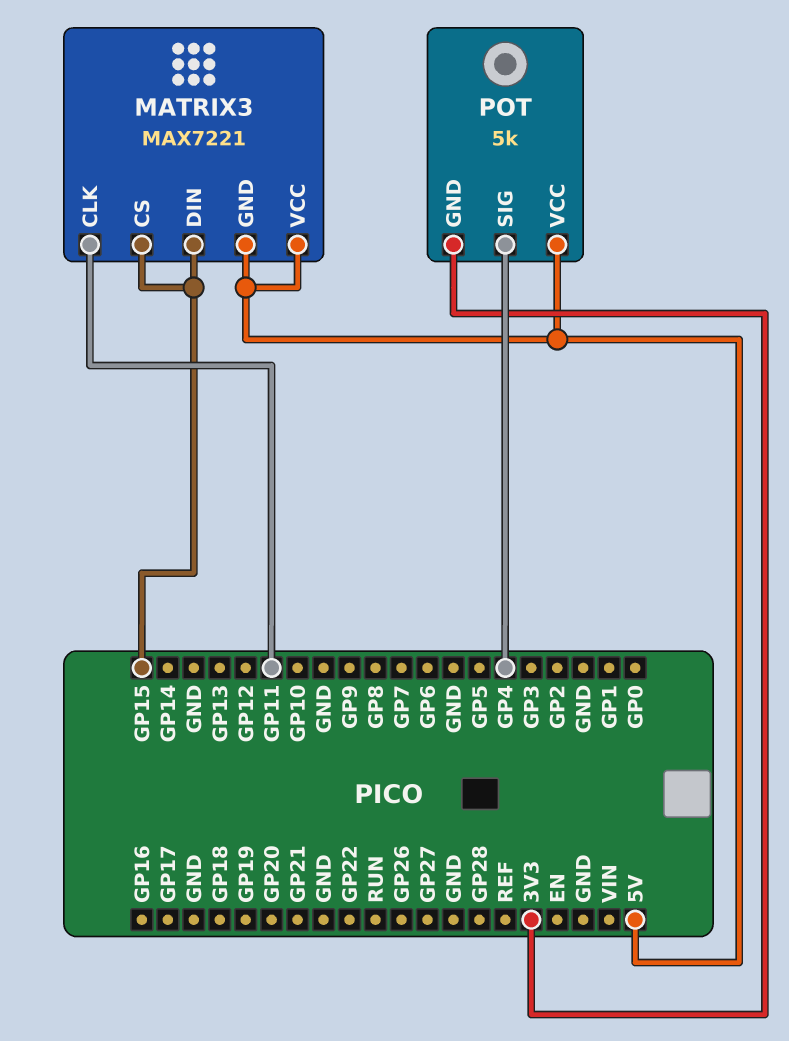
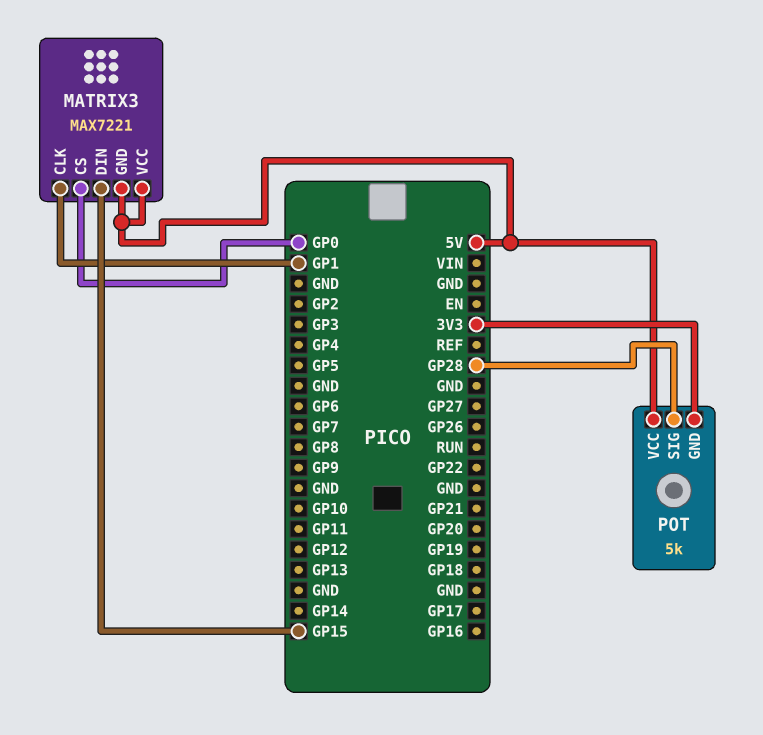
MATRIX3 pin CLK: GP11 -> GP1
MATRIX3 pin CS: GP15 -> GP0
POT pin SIG: GP4 -> GP28

